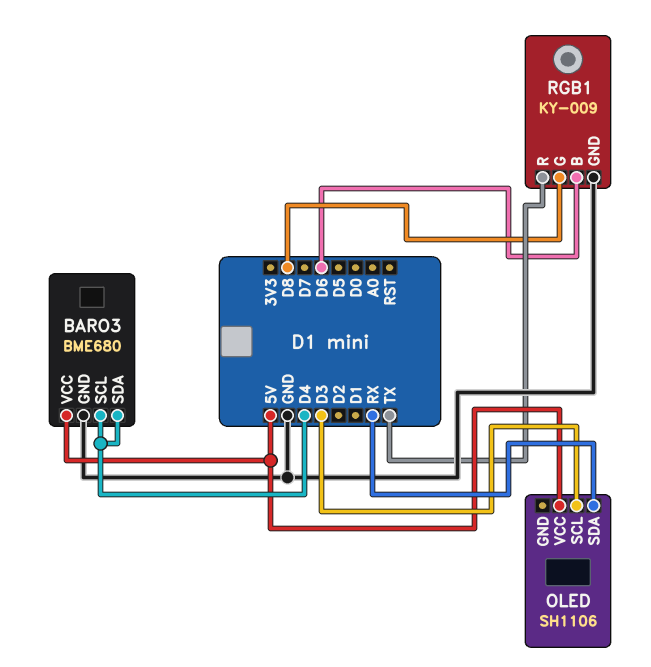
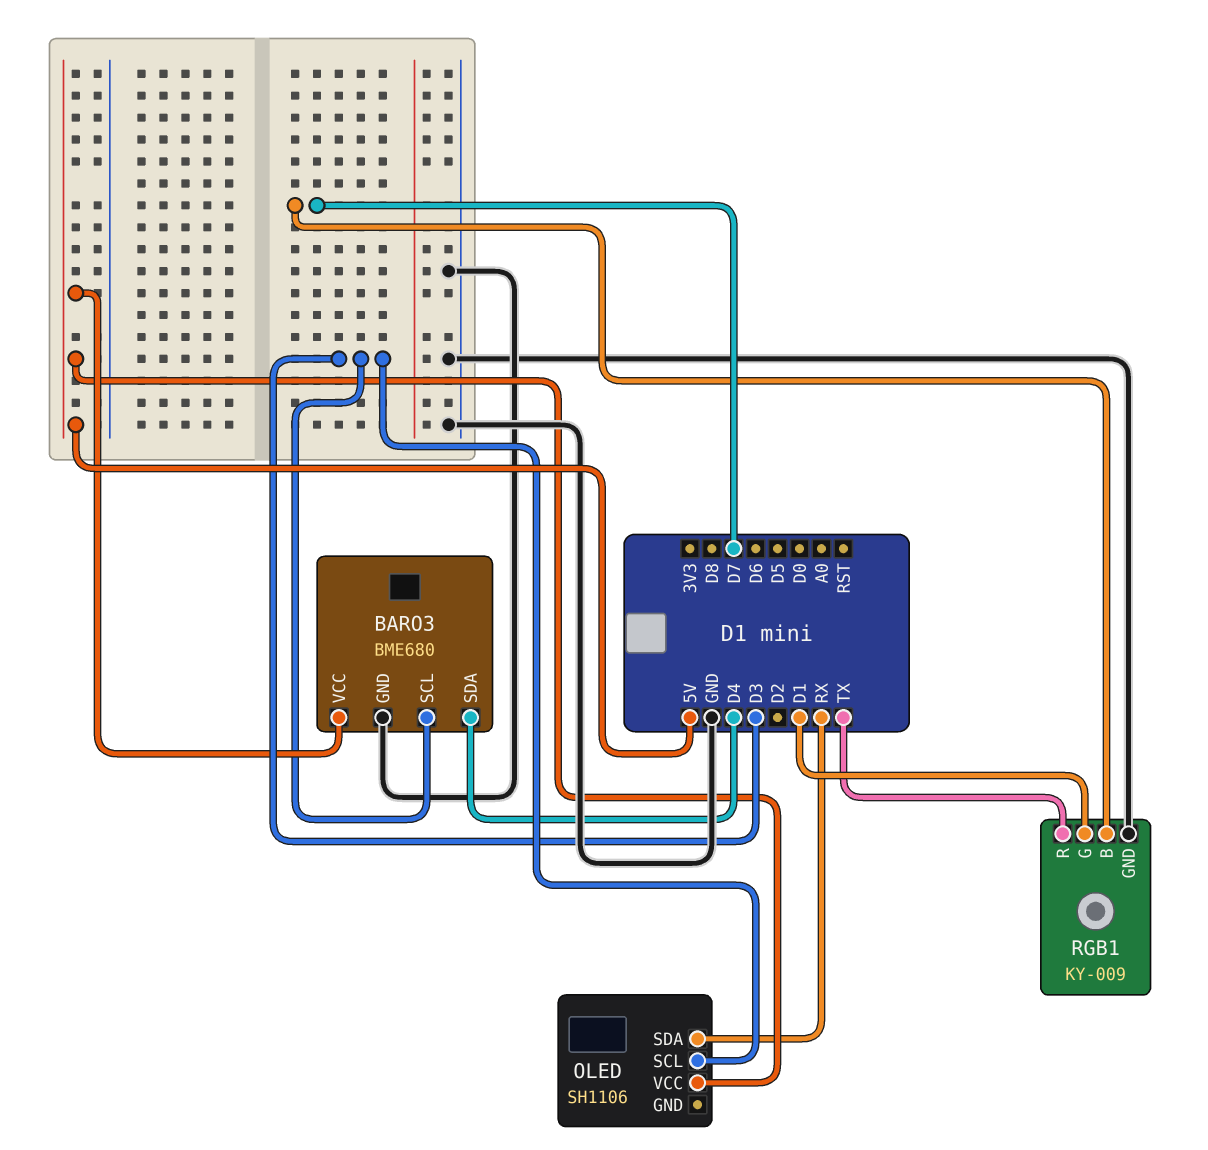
BARO3 pin SCL: D4 -> D3
RGB1 pin B: D6 -> D7
RGB1 pin G: D8 -> D1

